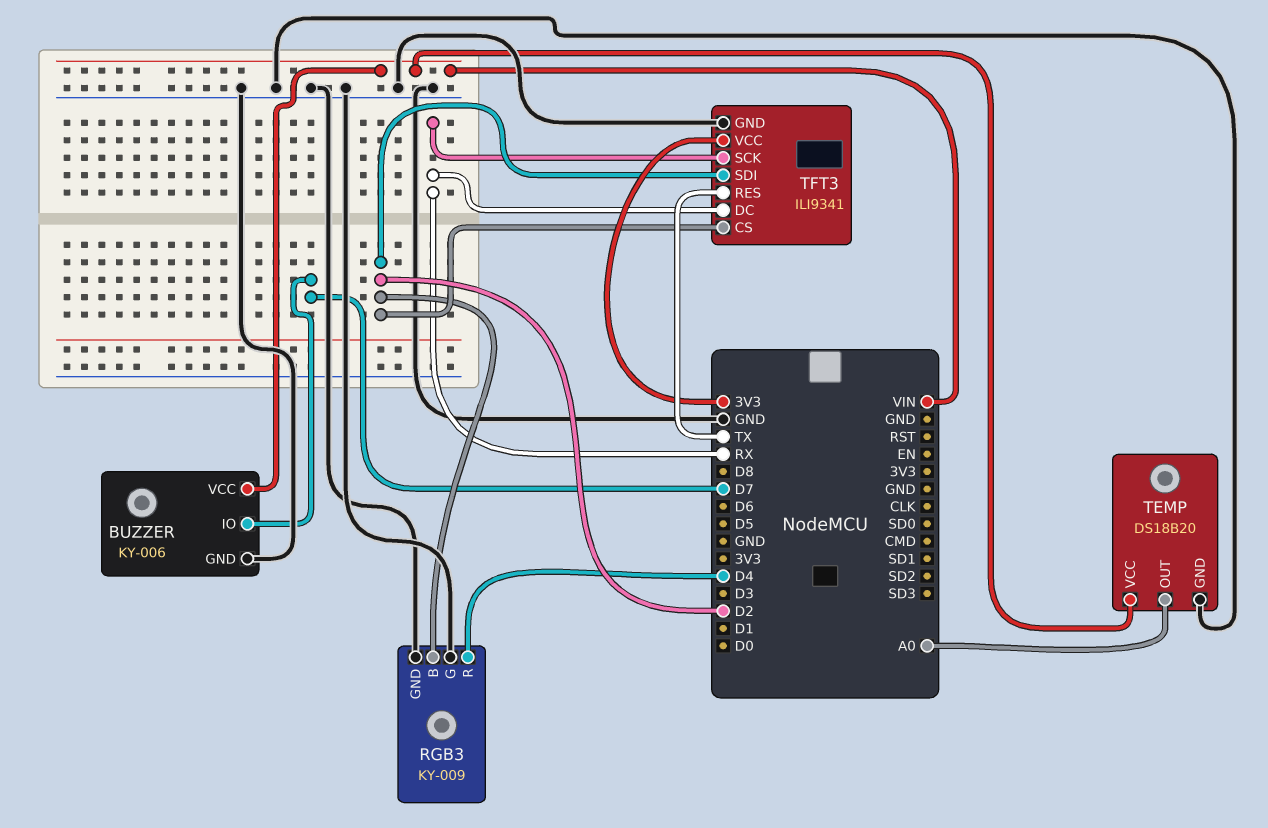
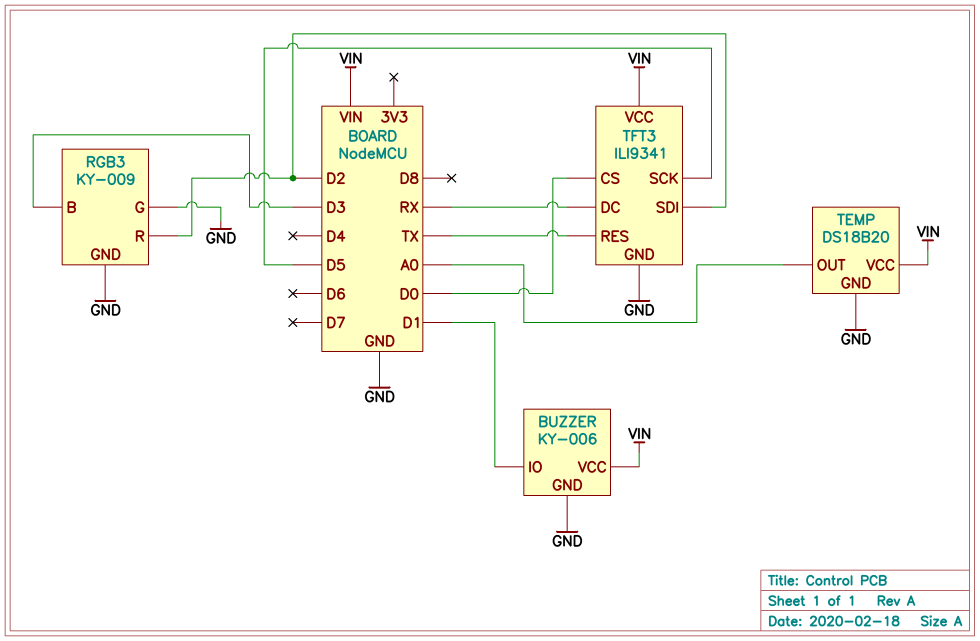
BUZZER pin IO: D7 -> D1
RGB3 pin B: D2 -> D3
RGB3 pin R: D4 -> D2
TFT3 pin CS: D2 -> D0
TFT3 pin SCK: RX -> D5
TFT3 pin VCC: 3V3 -> VIN

